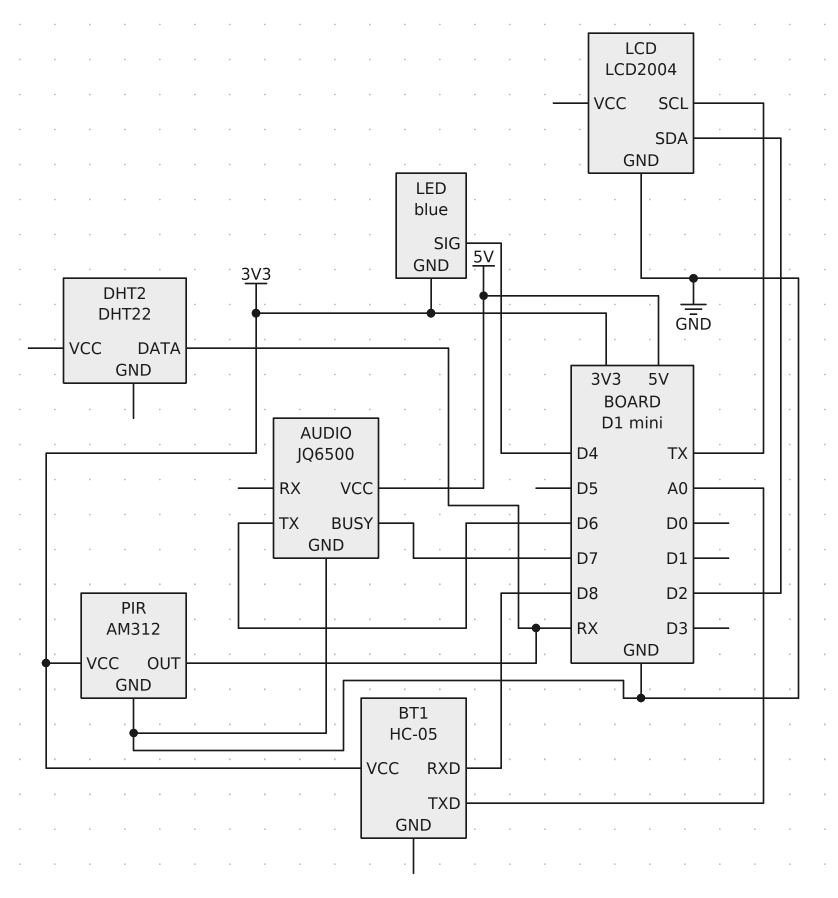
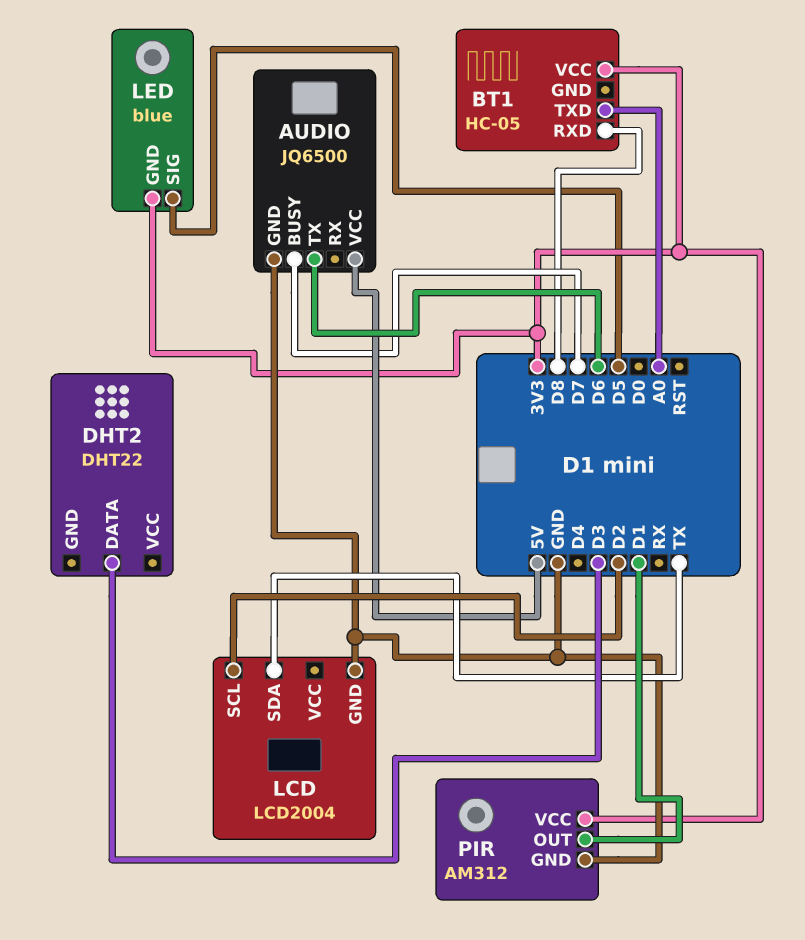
DHT2 pin DATA: RX -> D3
LCD pin SCL: TX -> D2
LCD pin SDA: D2 -> TX
LED pin SIG: D4 -> D5
PIR pin OUT: RX -> D1

